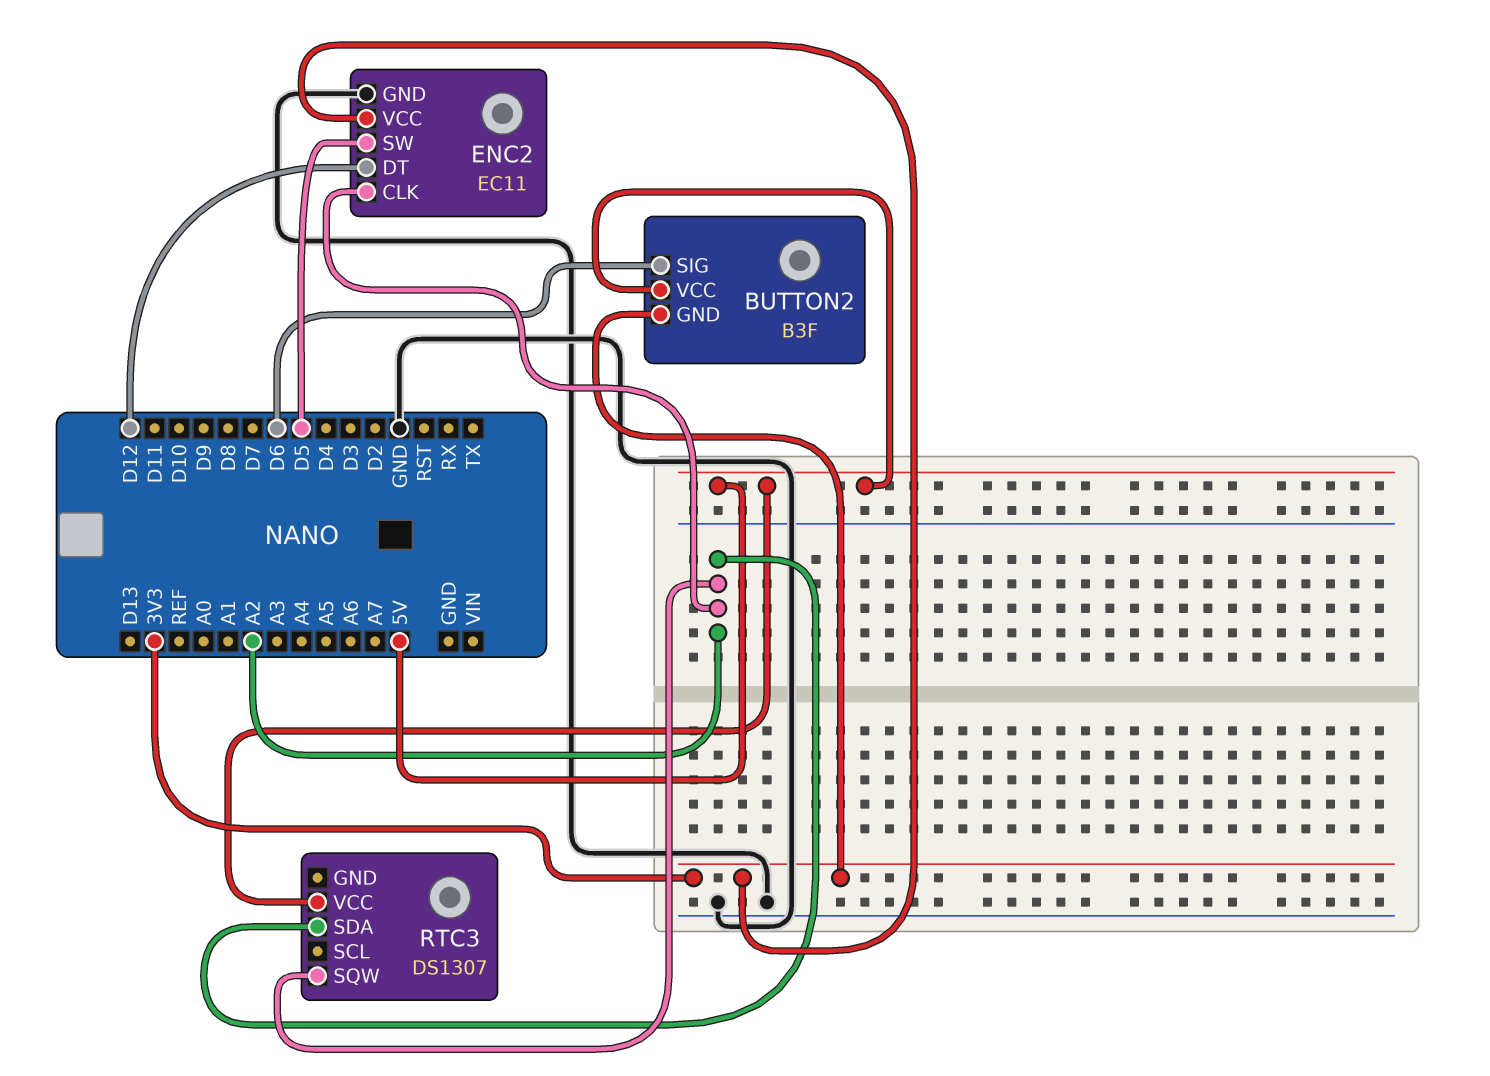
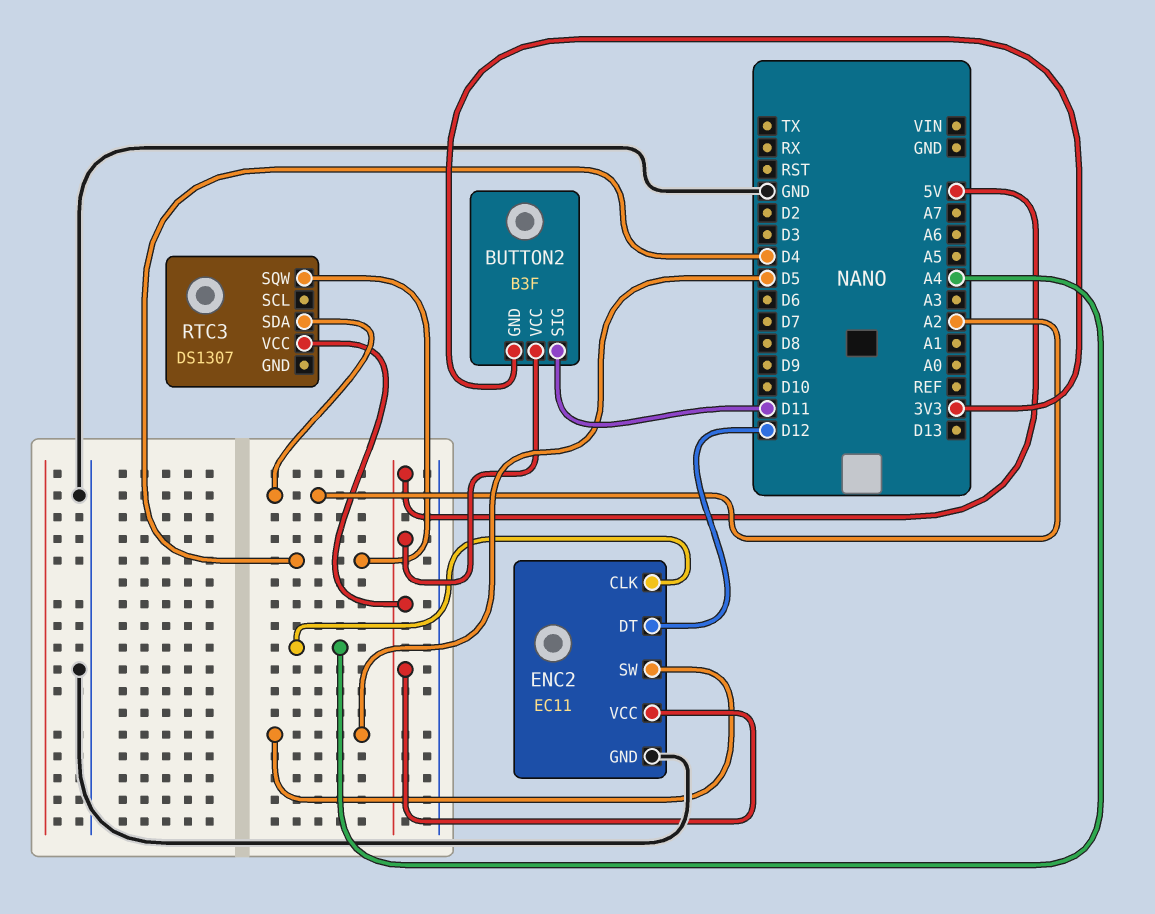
BUTTON2 pin SIG: D6 -> D11
ENC2 pin CLK: A2 -> A4
ENC2 pin VCC: 3V3 -> 5V
RTC3 pin SQW: A2 -> D4

